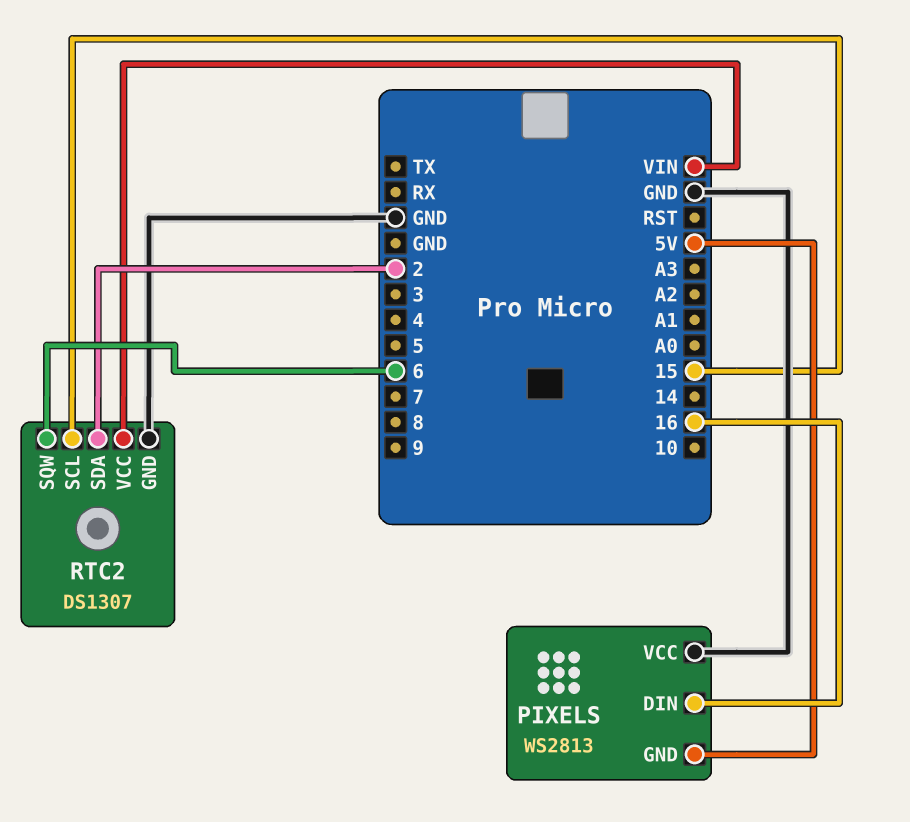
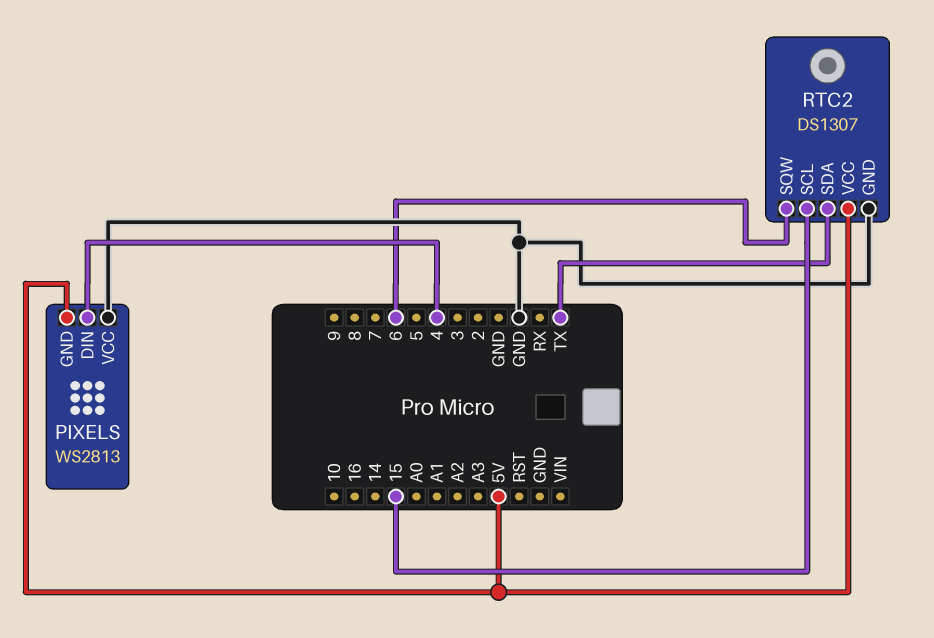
PIXELS pin DIN: 16 -> 4
RTC2 pin SDA: 2 -> TX
RTC2 pin VCC: VIN -> 5V

